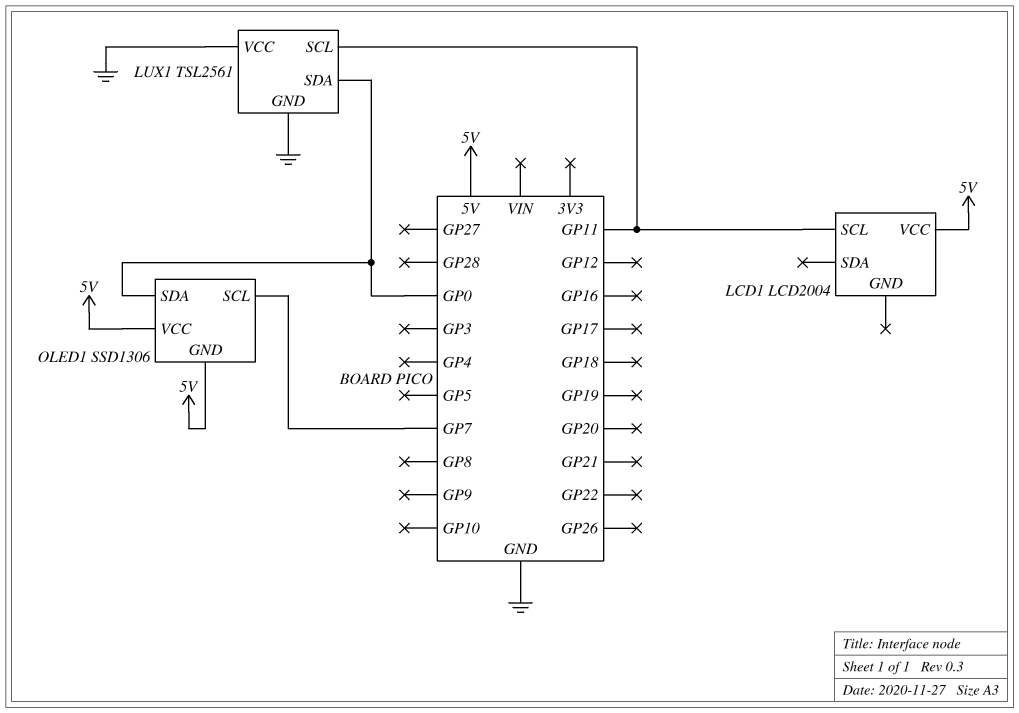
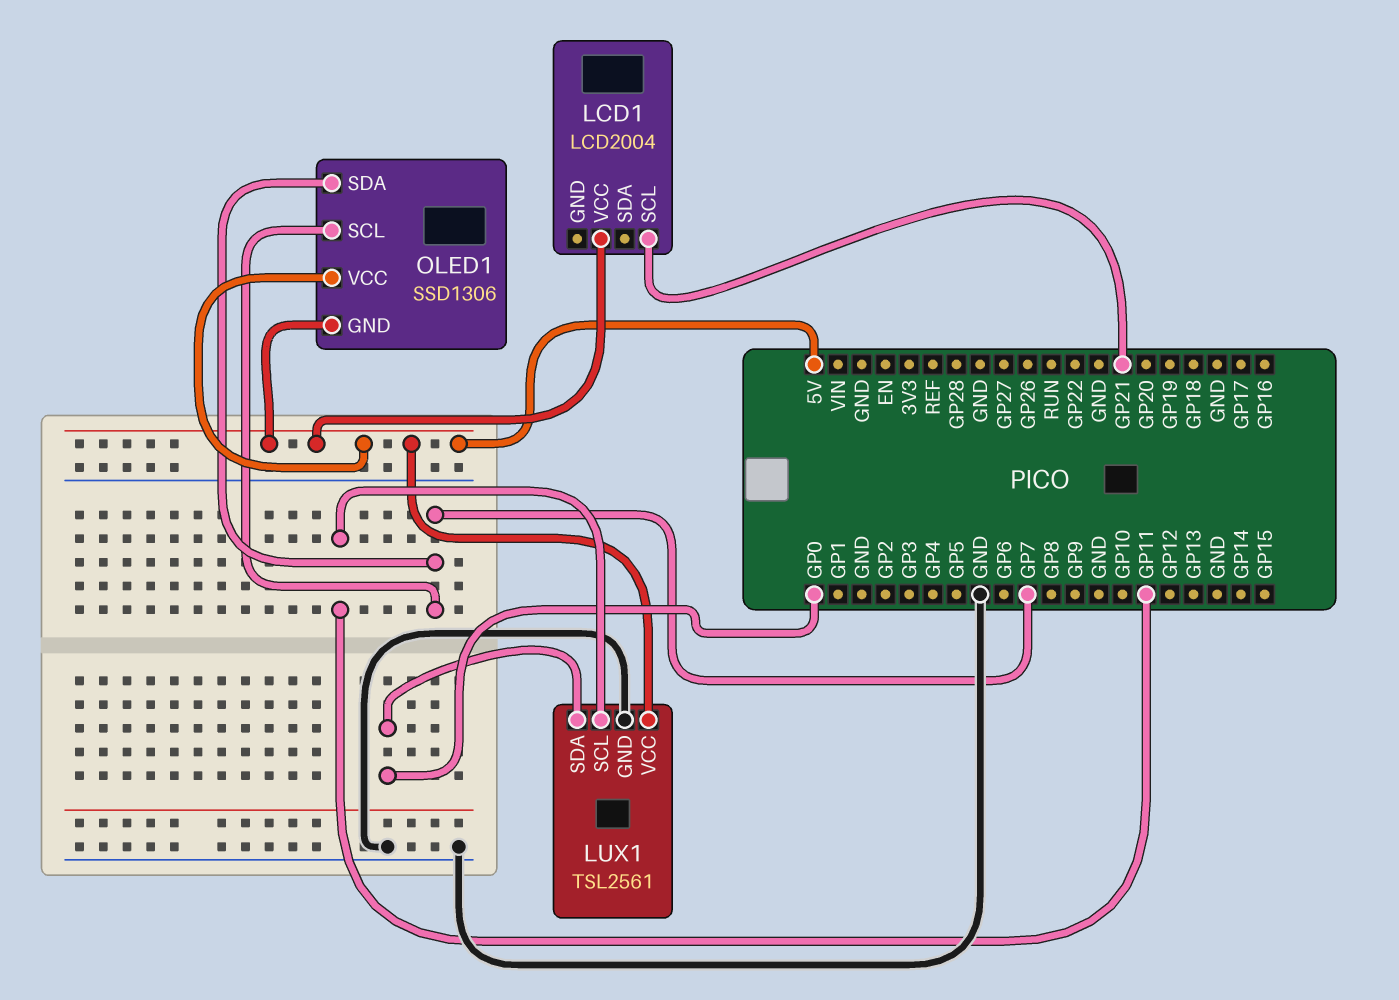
LCD1 pin SCL: GP11 -> GP21
LUX1 pin VCC: GND -> 5V
OLED1 pin SDA: GP0 -> GP7

